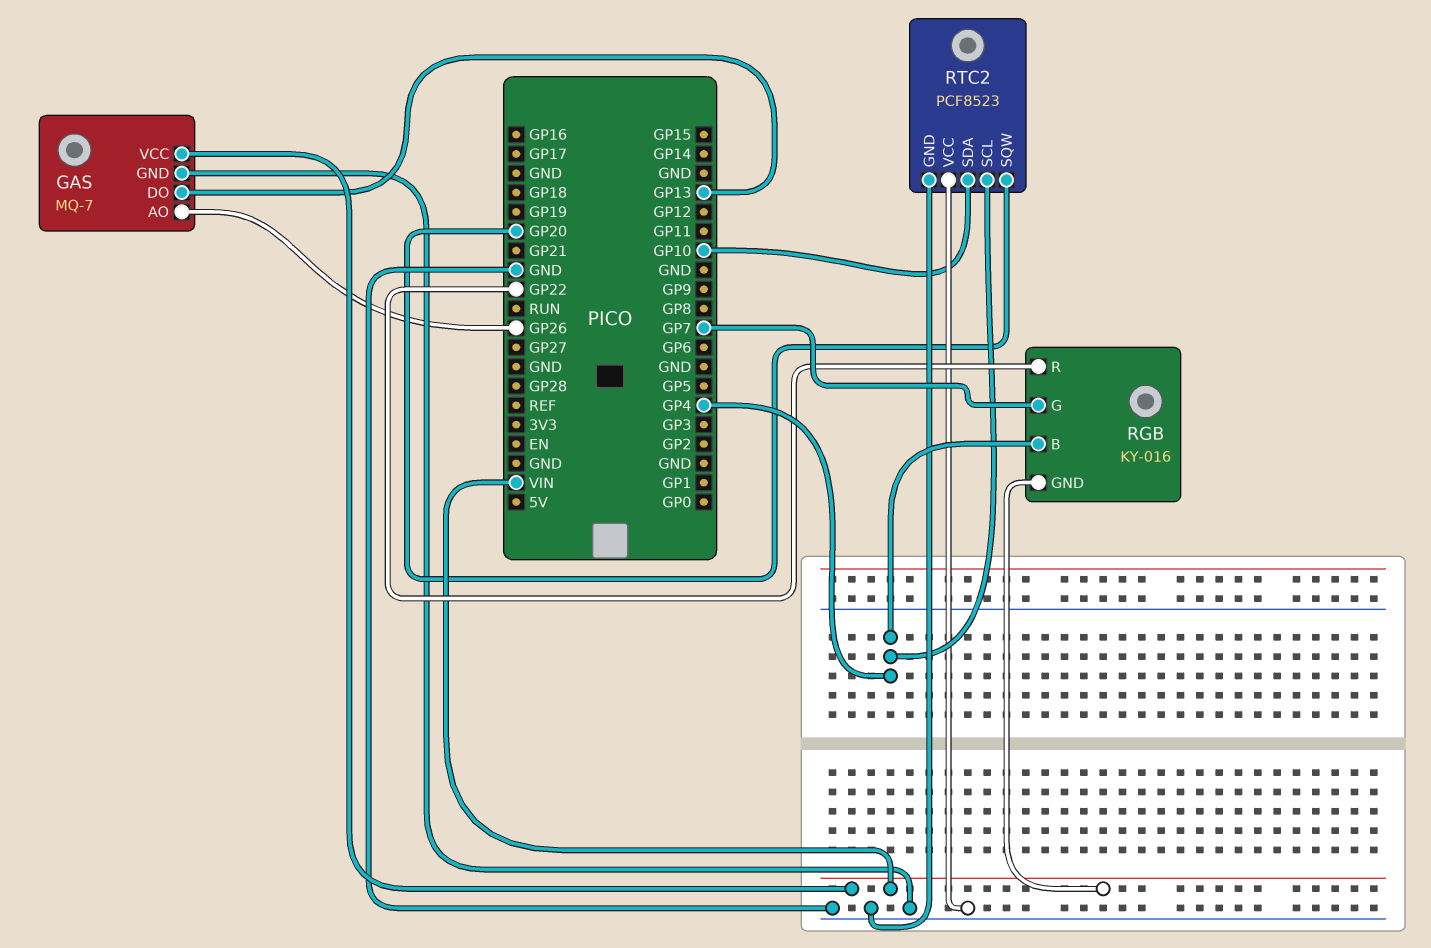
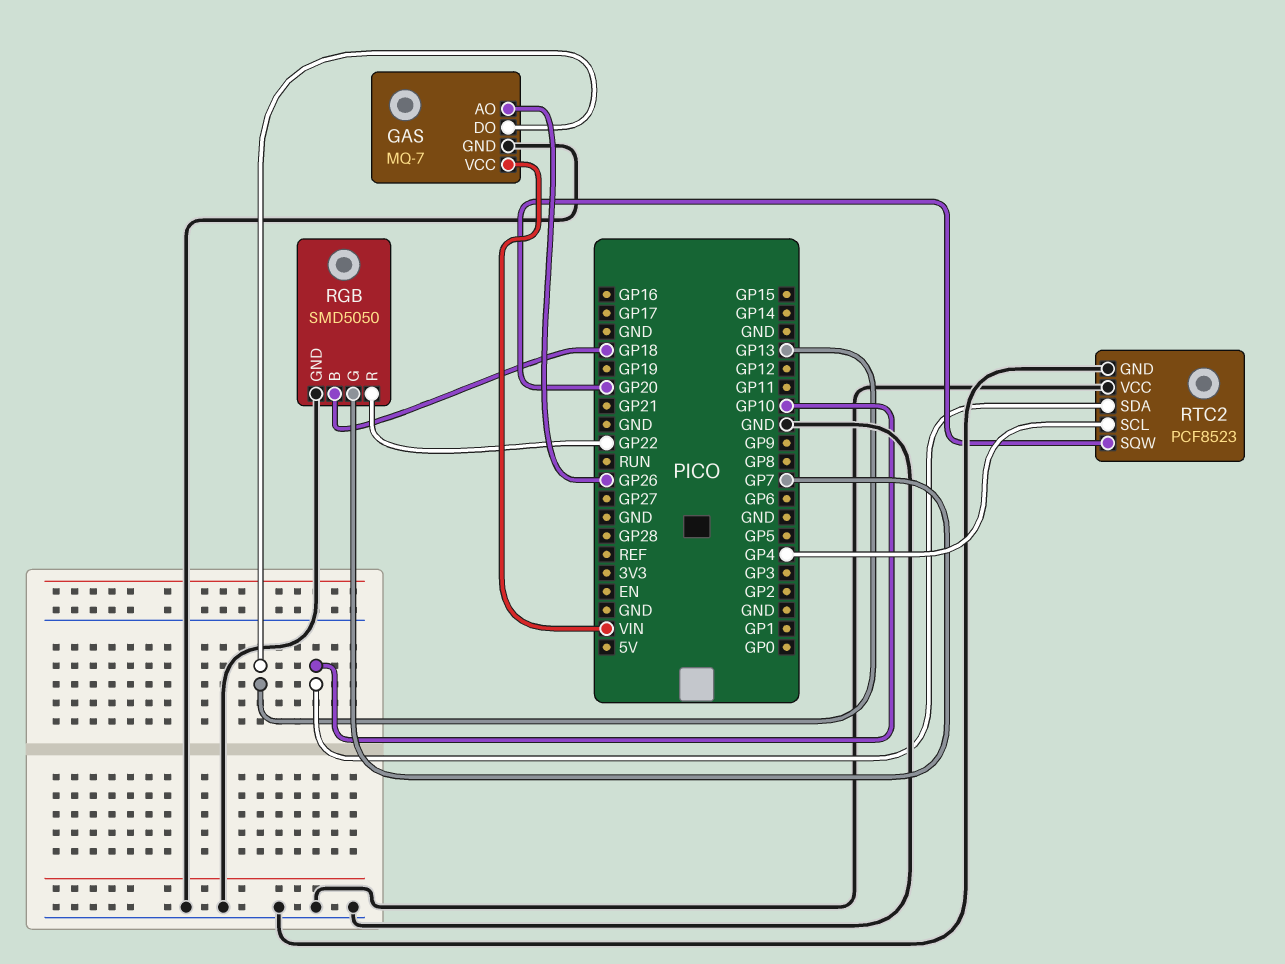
RGB: KY-016 -> SMD5050
RGB pin B: GP4 -> GP18
RGB pin GND: VIN -> GND

